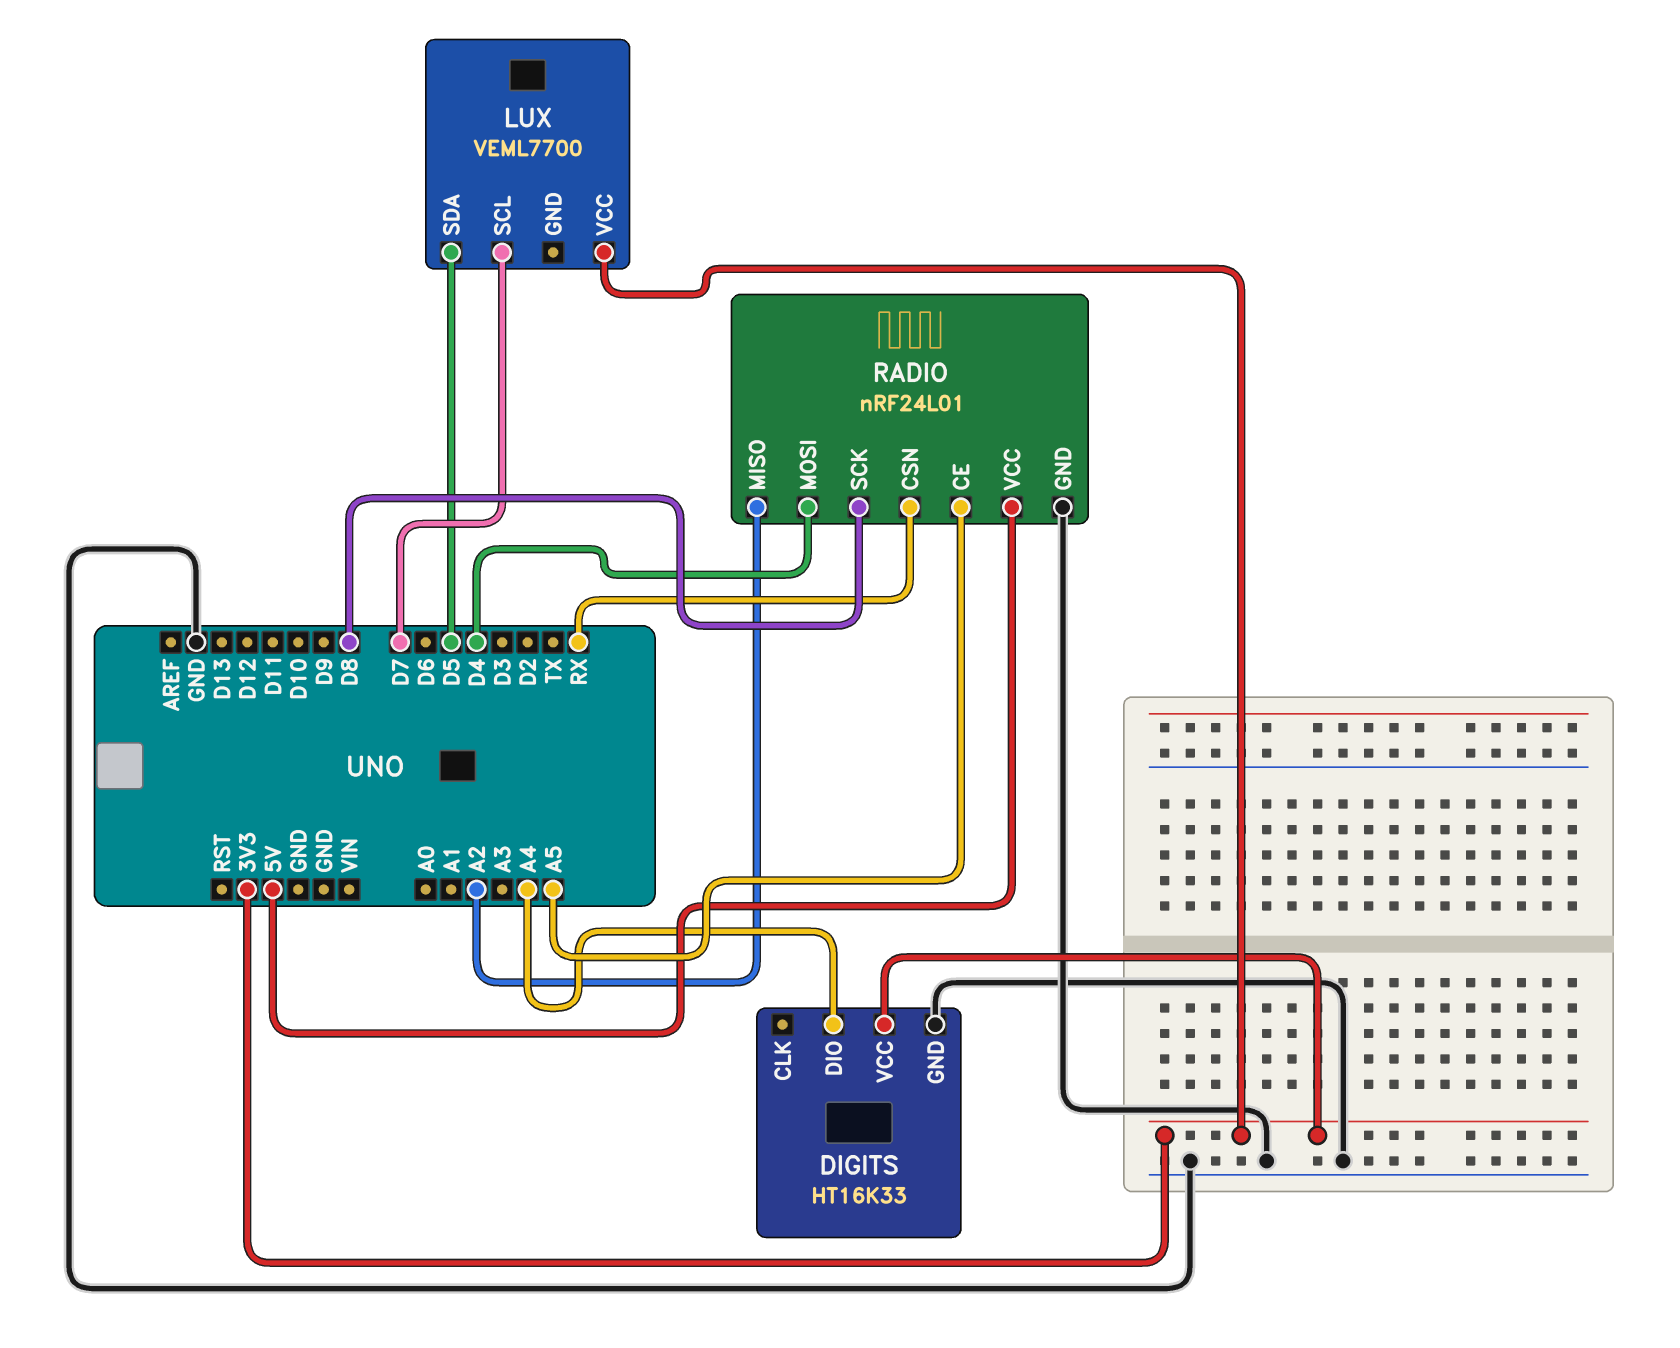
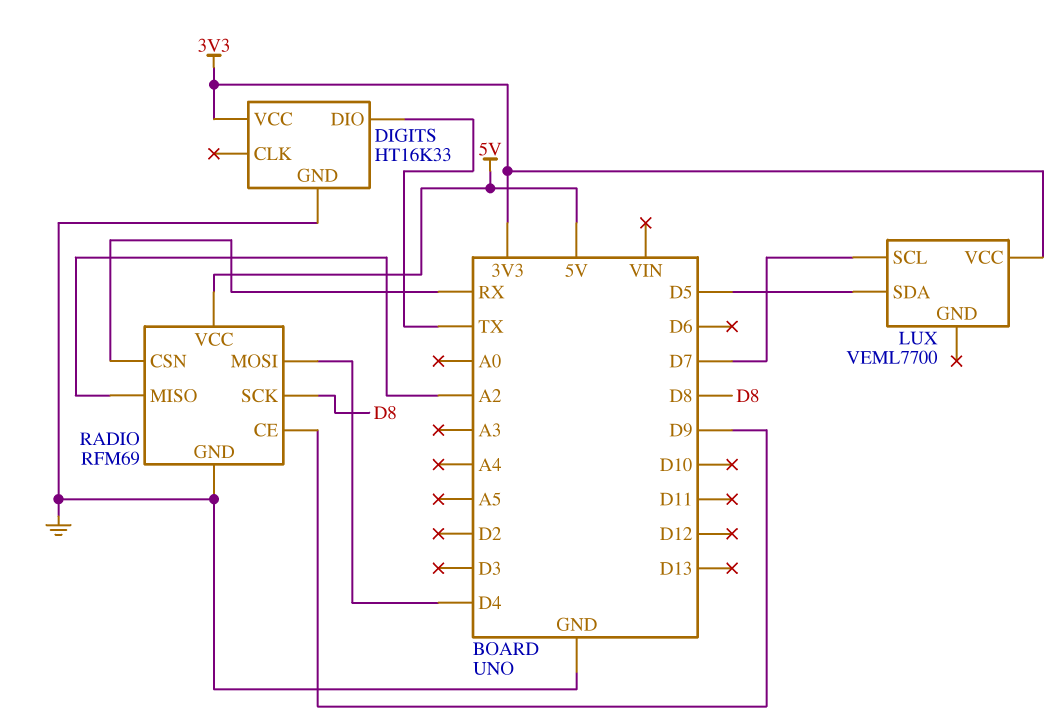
DIGITS pin DIO: A4 -> TX
RADIO: nRF24L01 -> RFM69
RADIO pin CE: A5 -> D9

